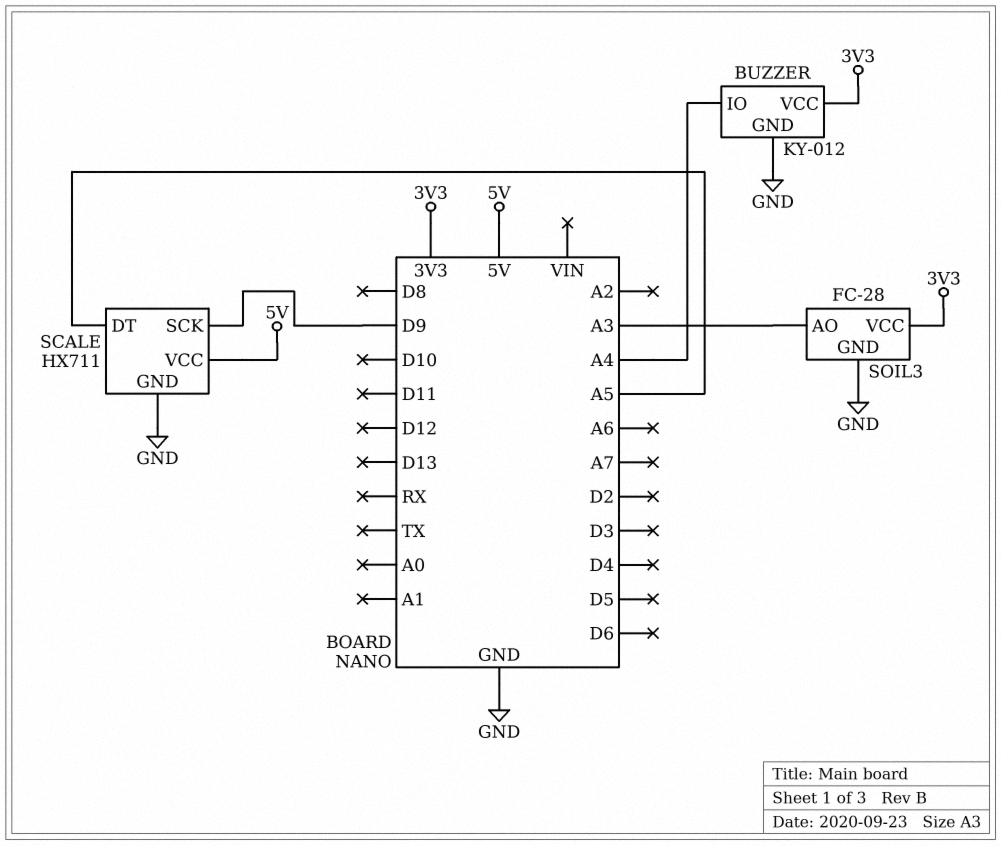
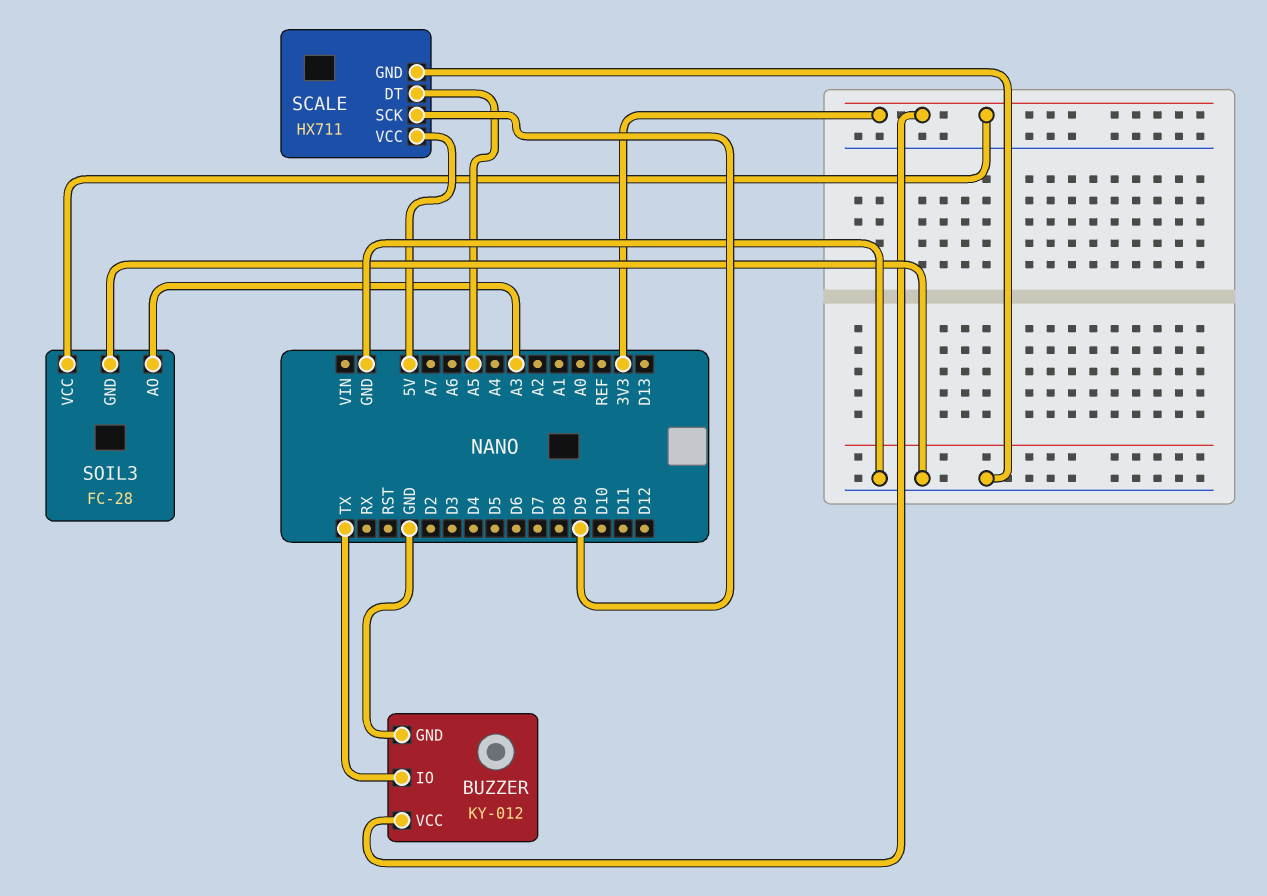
BUZZER pin IO: A4 -> TX

